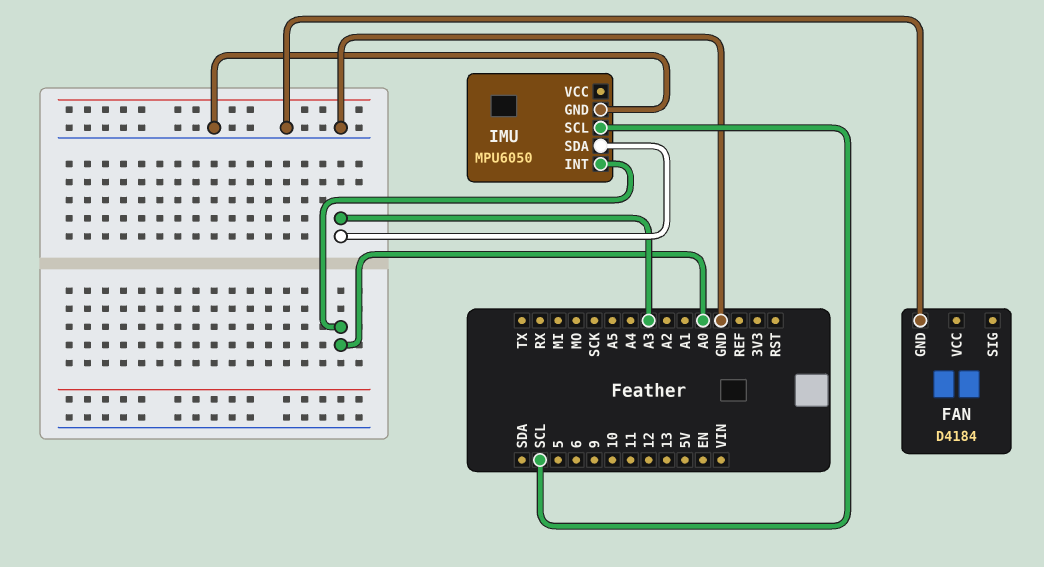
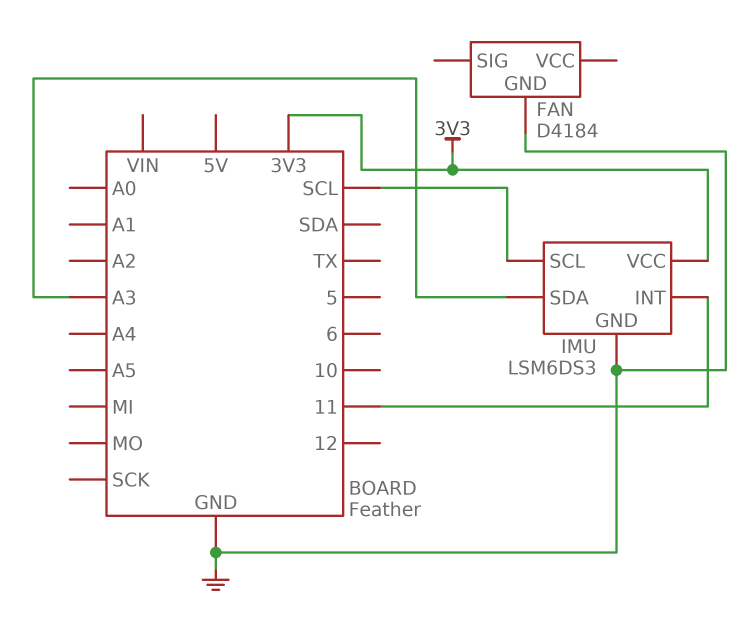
IMU: MPU6050 -> LSM6DS3
IMU pin INT: A0 -> 11
IMU pin VCC: none -> 3V3

